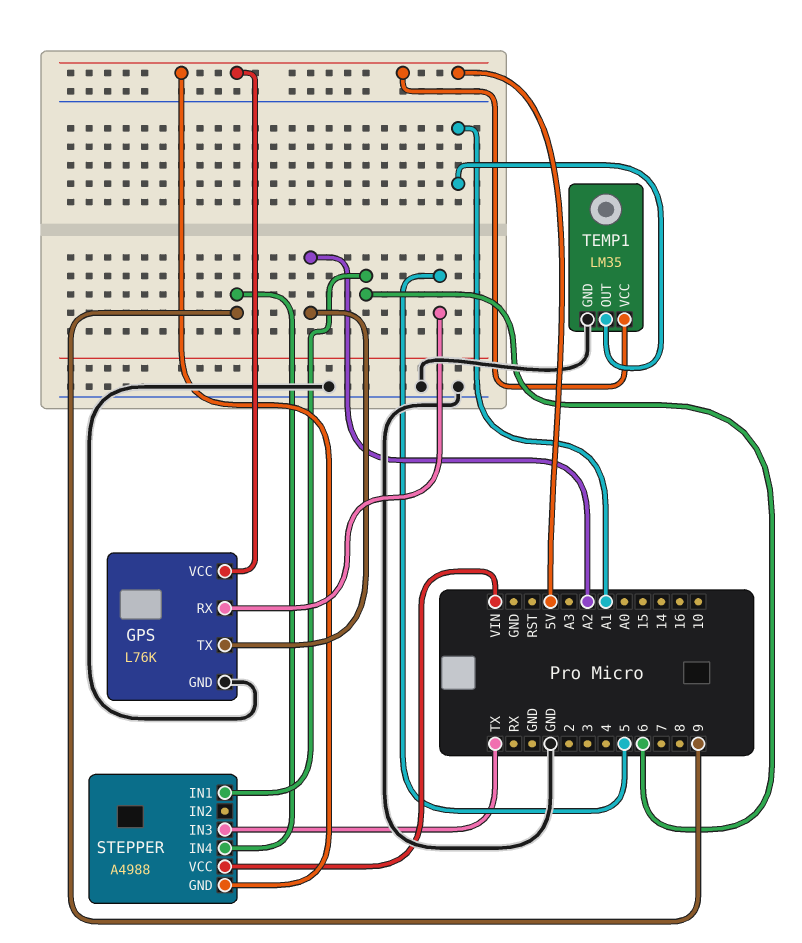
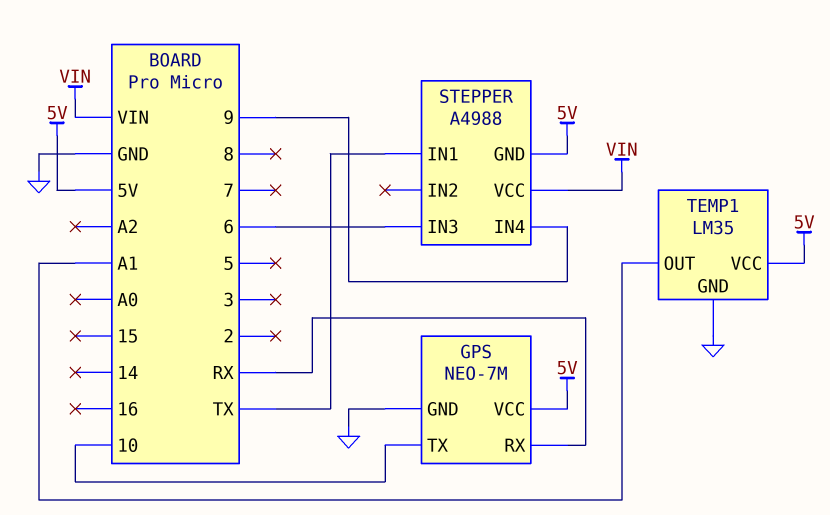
GPS: L76K -> NEO-7M
GPS pin RX: 5 -> RX
GPS pin TX: A2 -> 10
STEPPER pin IN1: 6 -> TX
STEPPER pin IN3: TX -> 6

